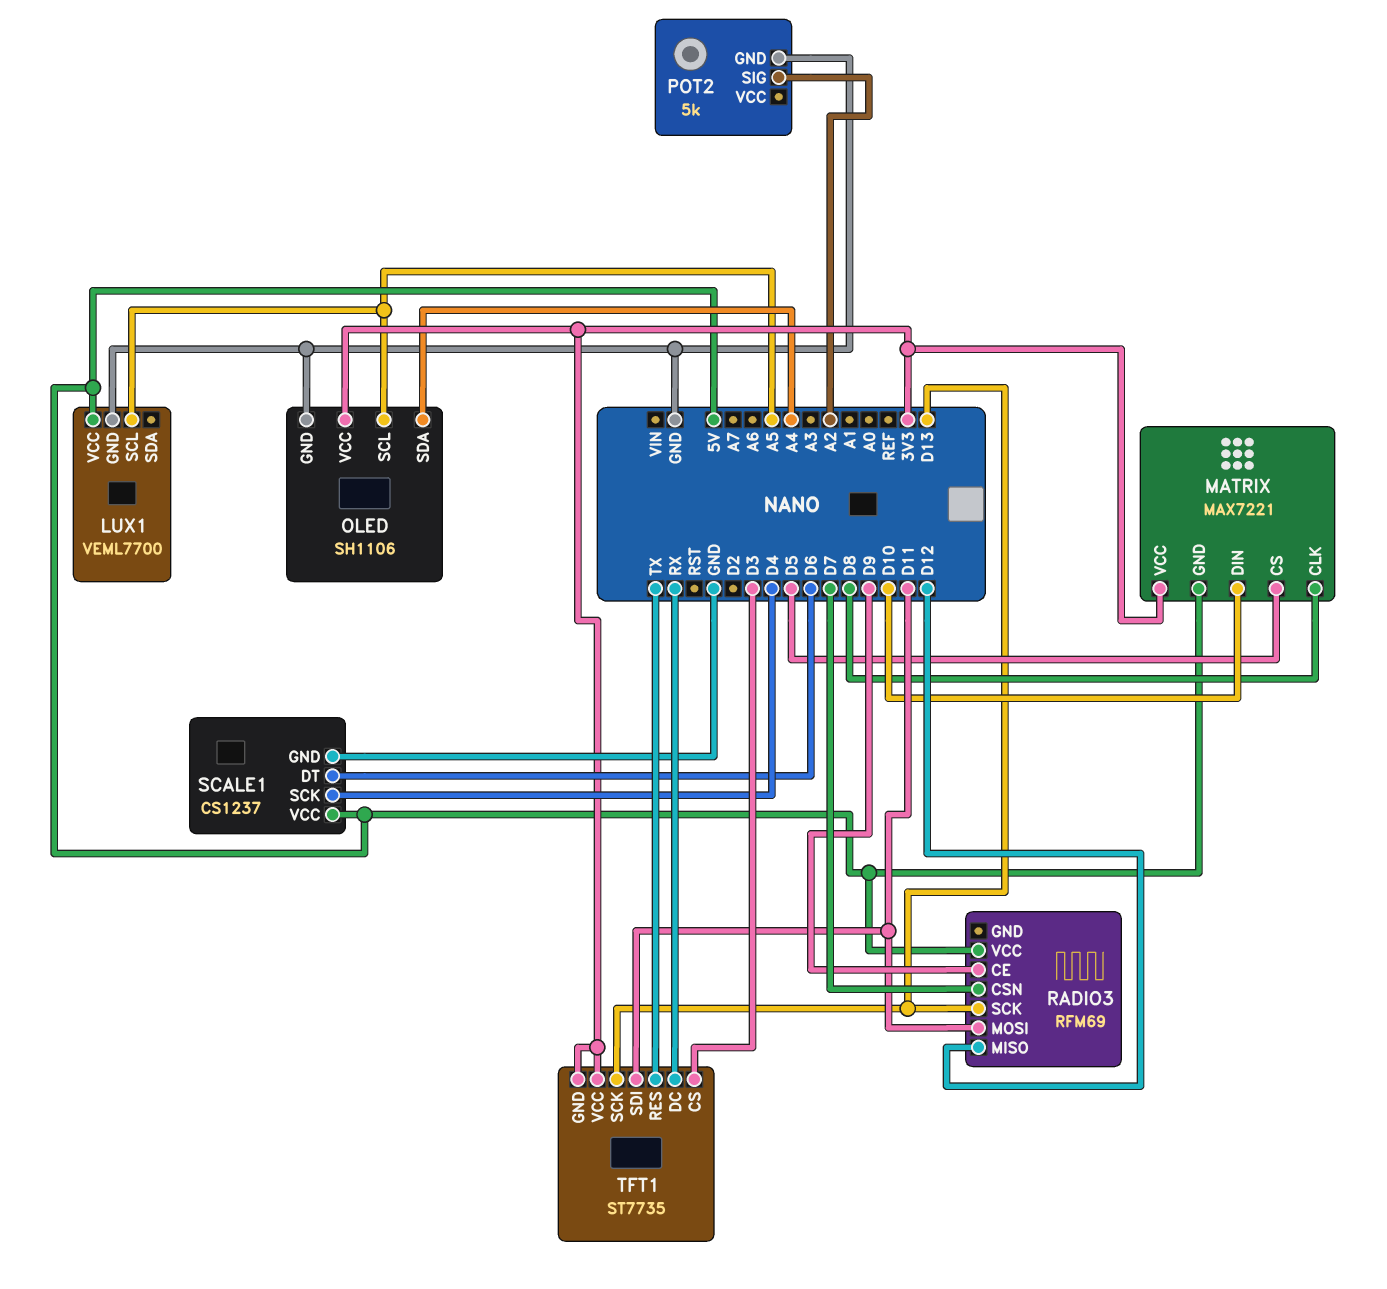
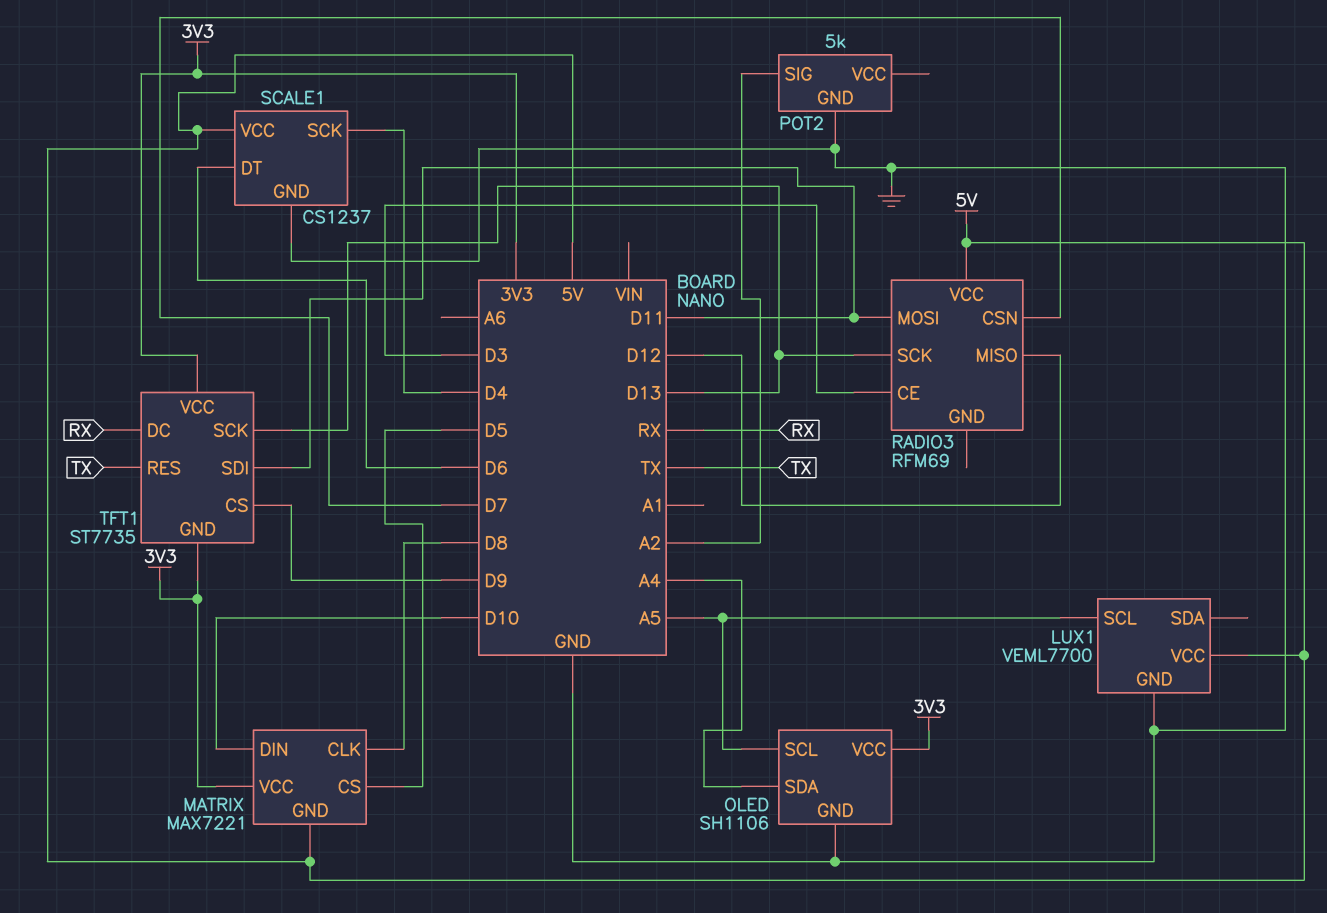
RADIO3 pin CE: D9 -> D3
TFT1 pin CS: D3 -> D9

